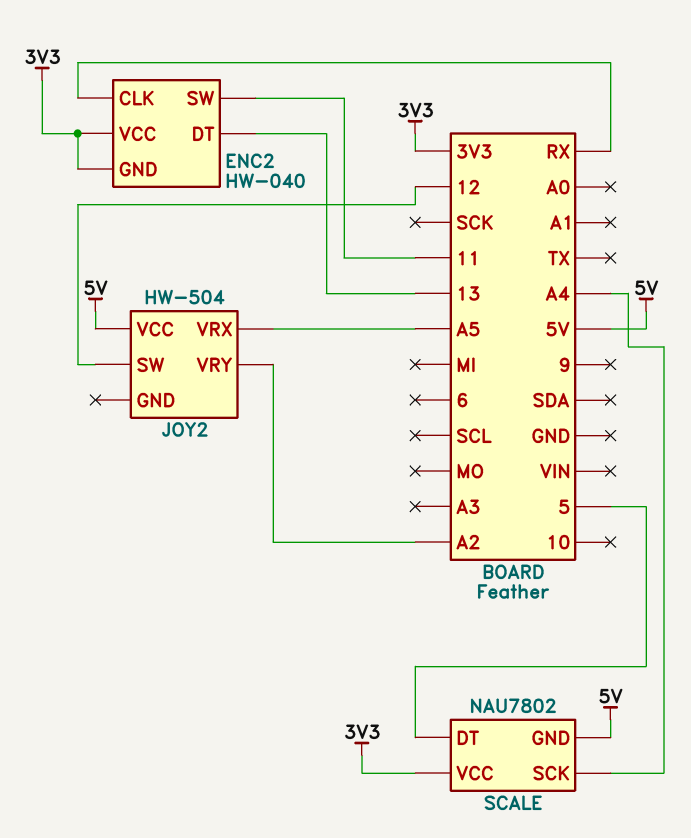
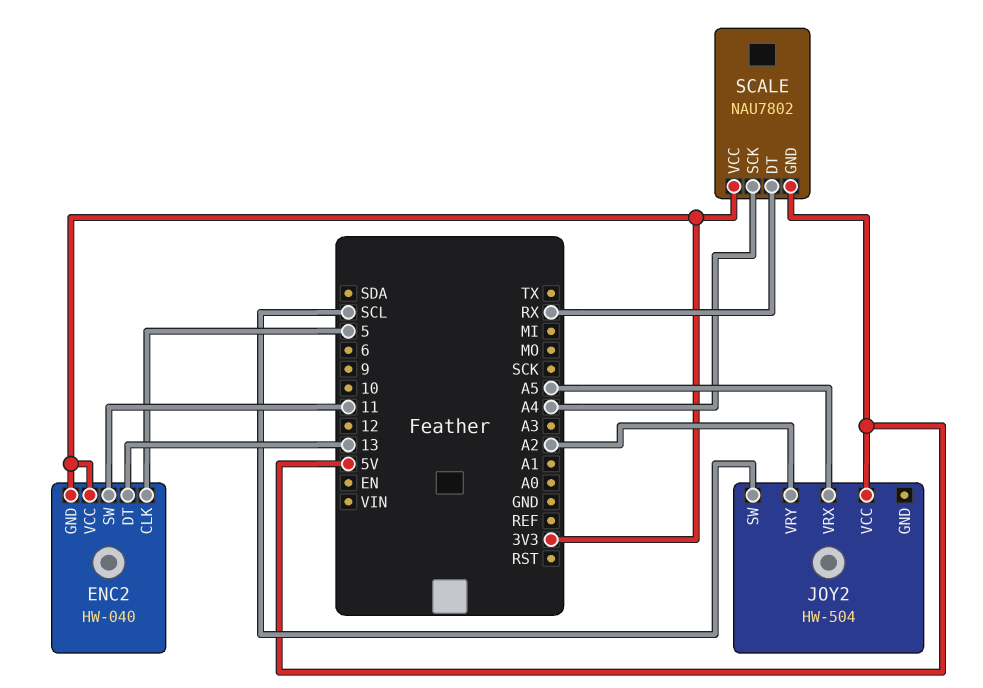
ENC2 pin CLK: RX -> 5
JOY2 pin SW: 12 -> SCL
SCALE pin DT: 5 -> RX

